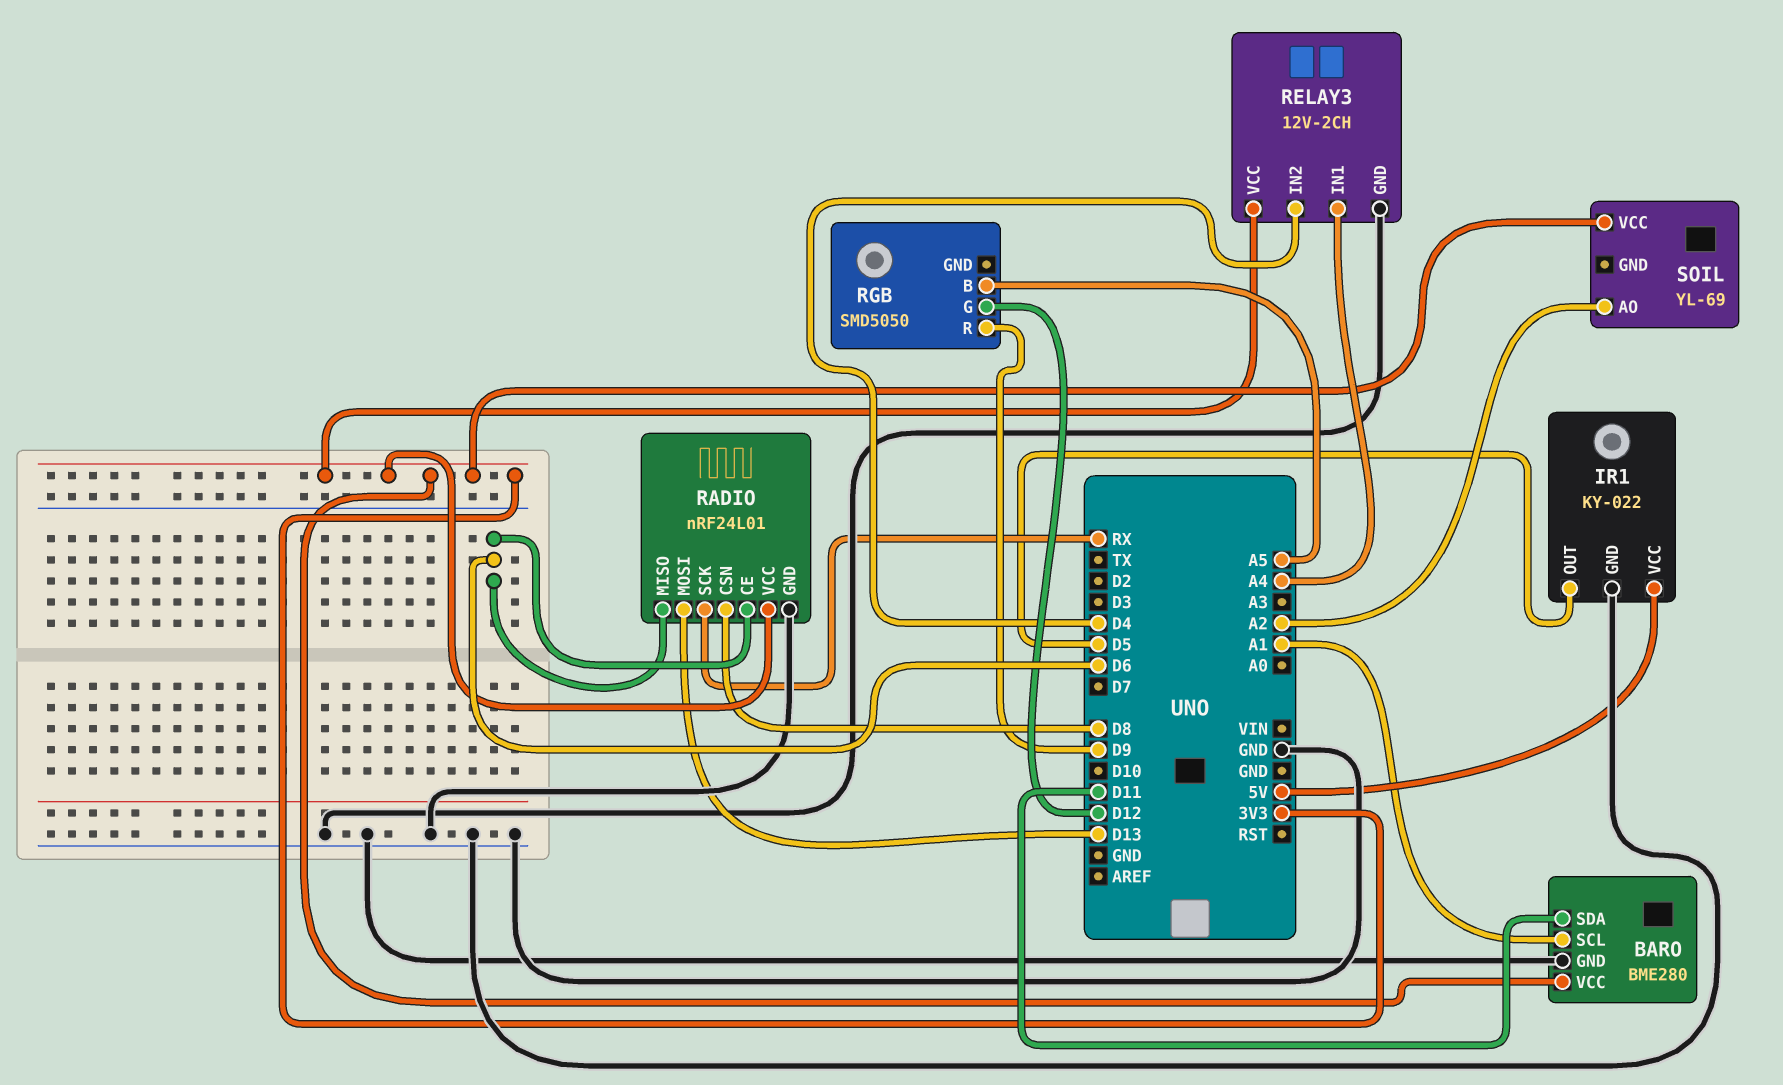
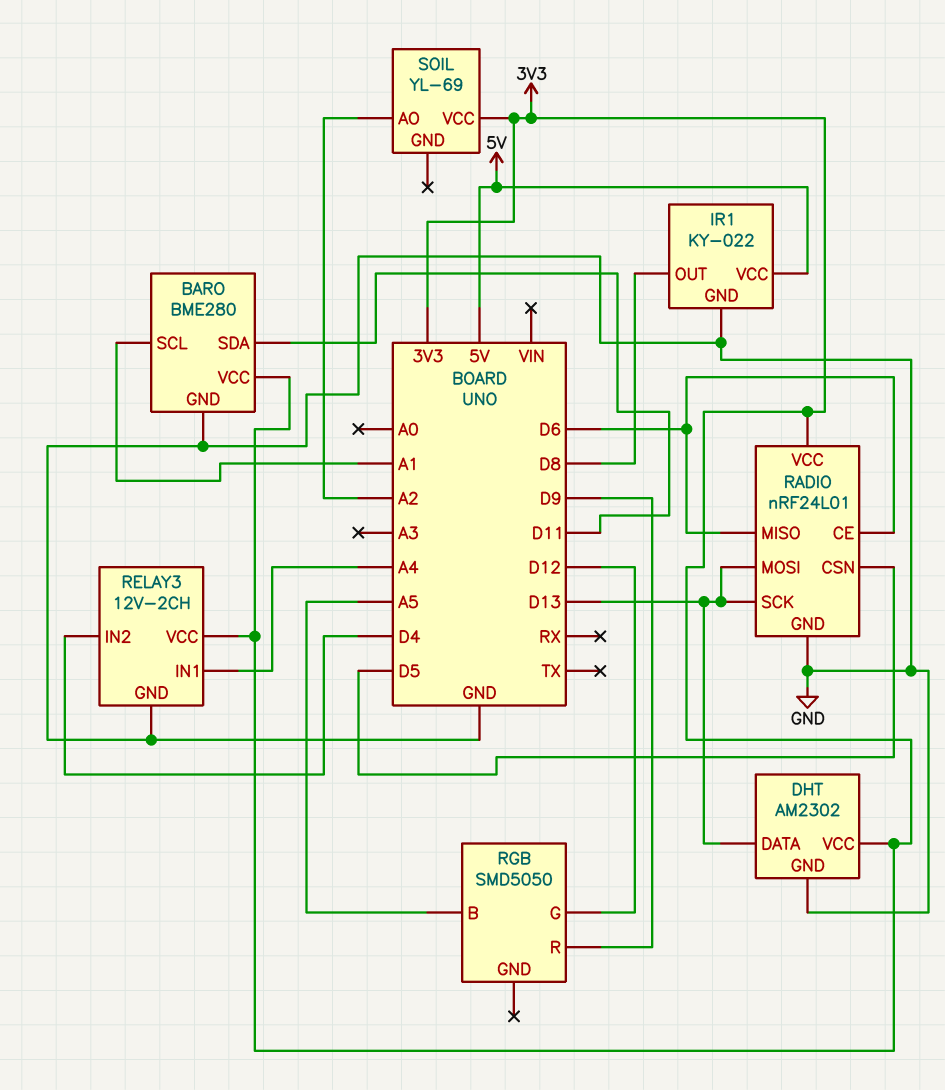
DHT: none -> AM2302
DHT pin DATA: none -> D13
DHT pin GND: none -> GND
DHT pin VCC: none -> 3V3
IR1 pin OUT: D5 -> D8
RADIO pin CSN: D8 -> D5
RADIO pin SCK: RX -> D13

